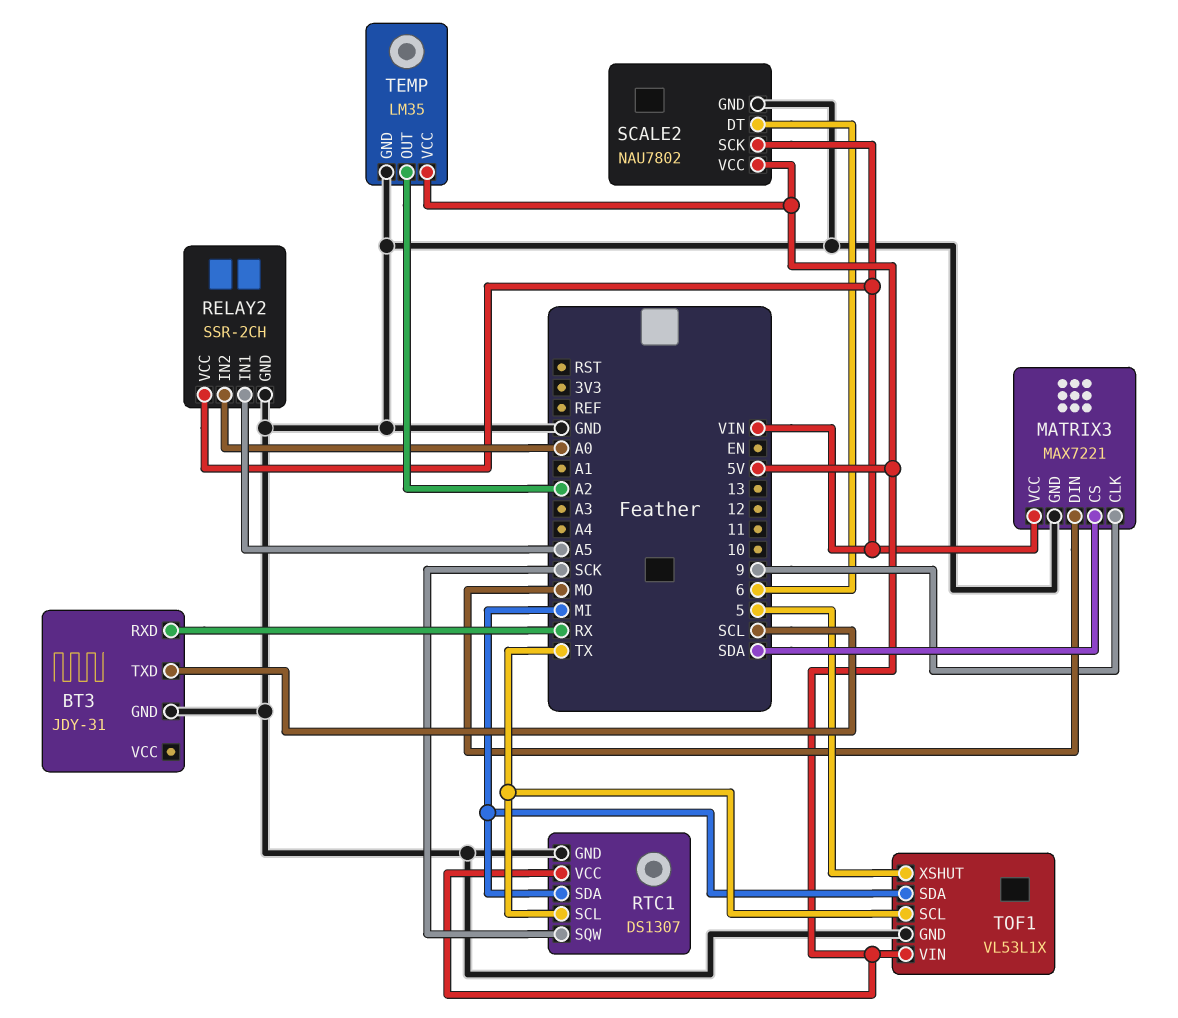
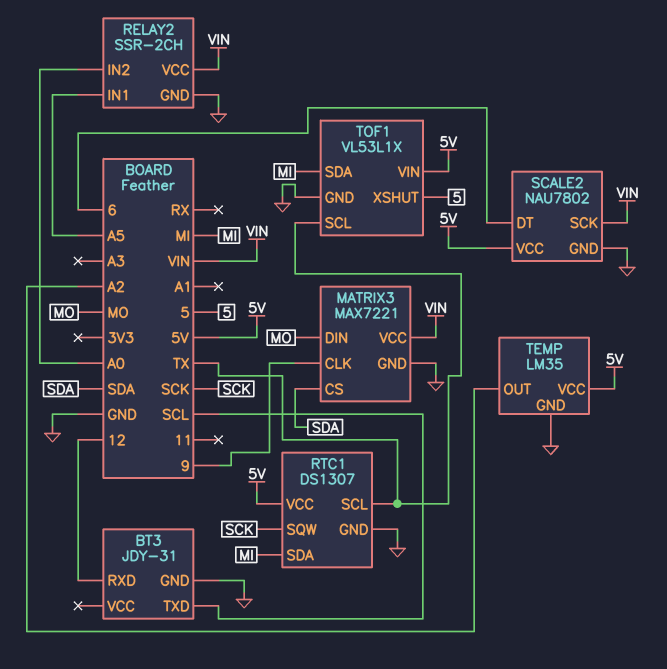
BT3 pin RXD: RX -> 12

